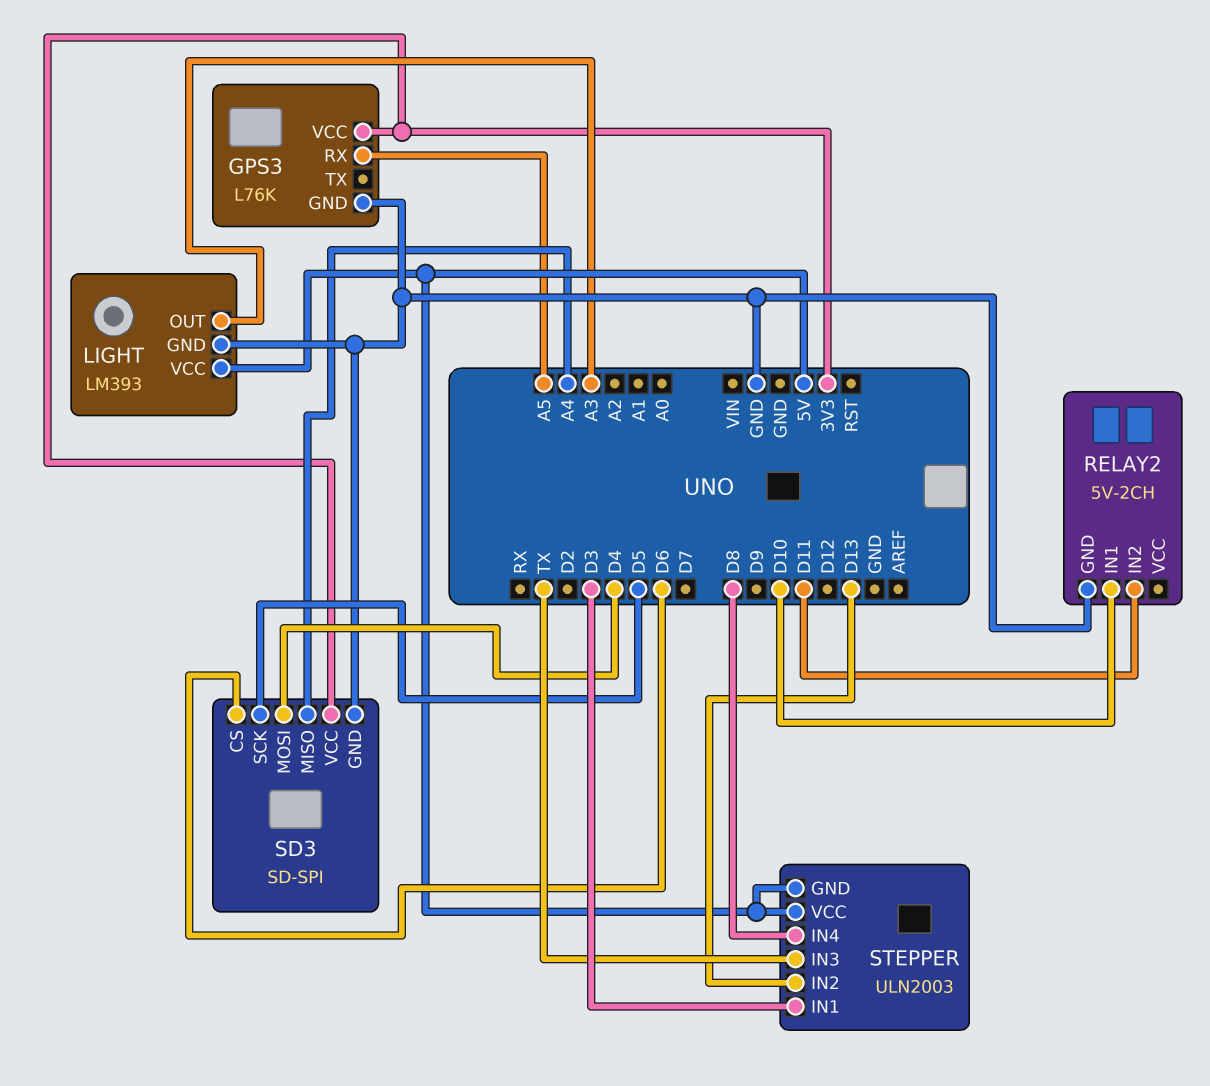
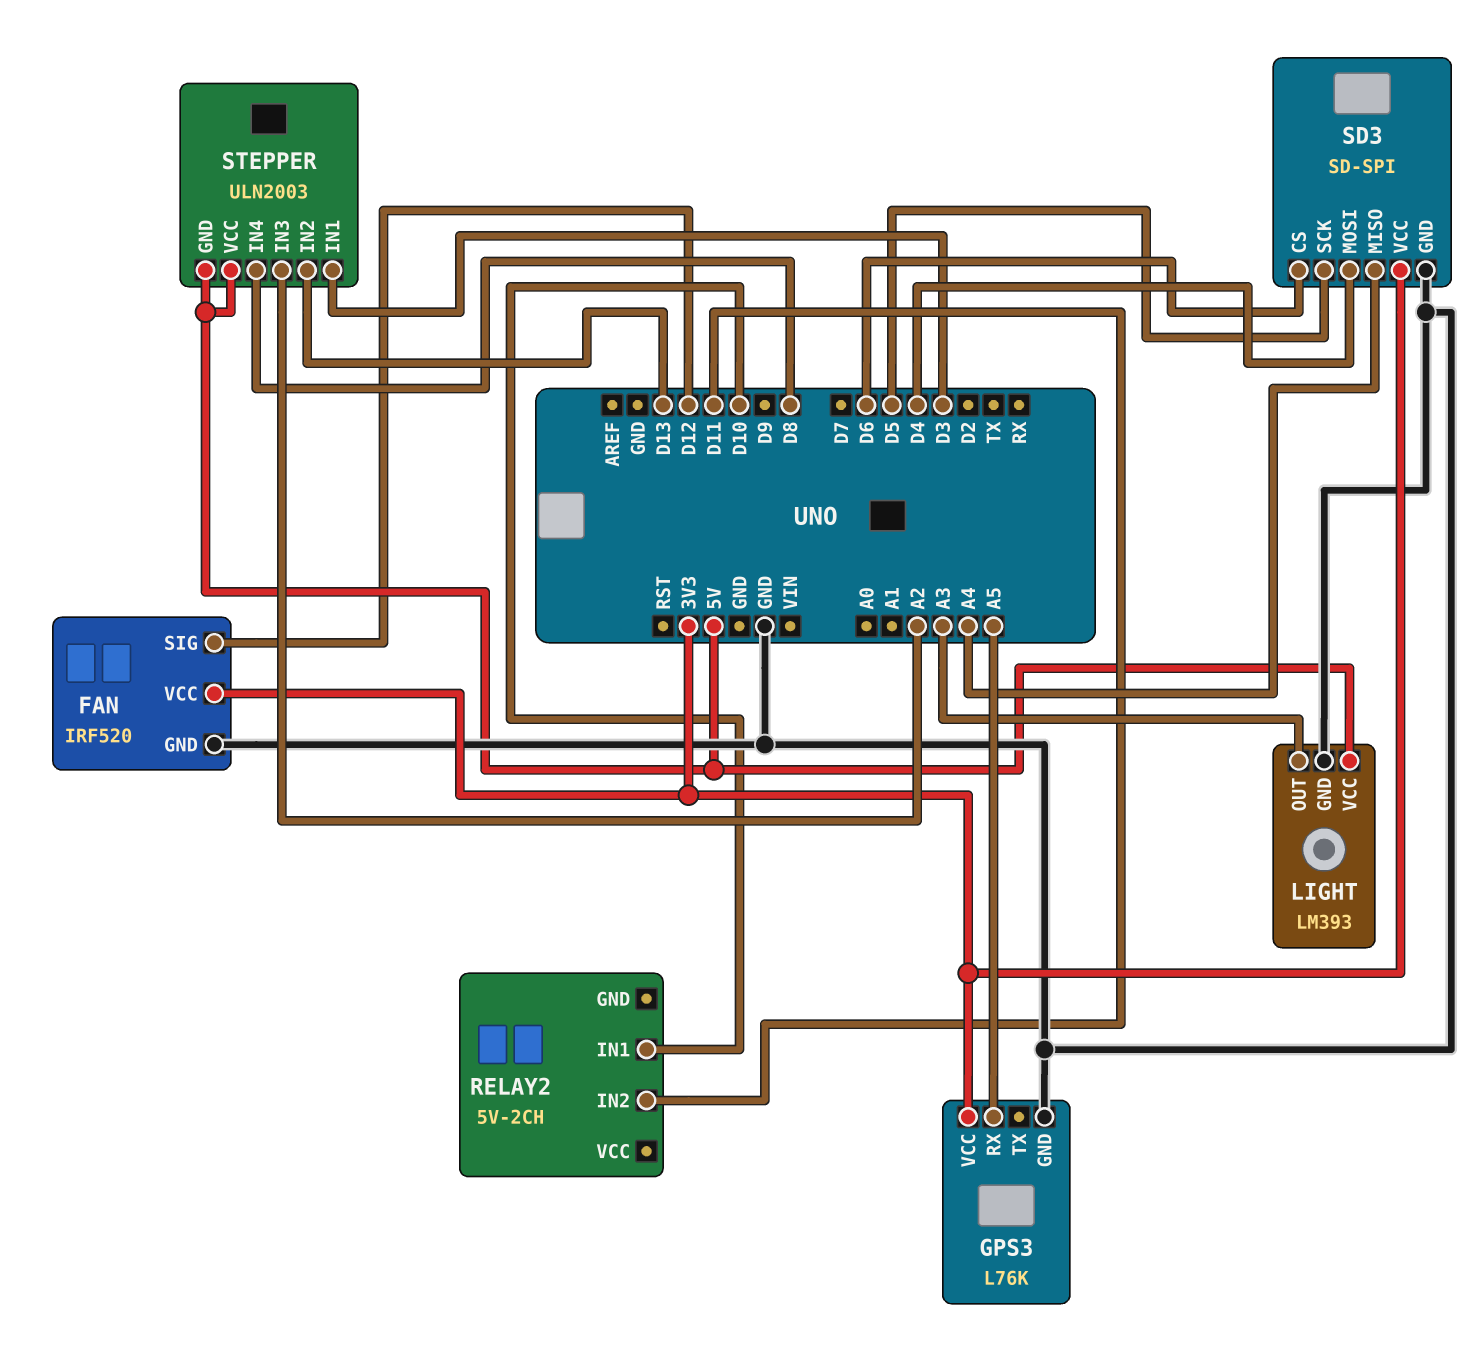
FAN: none -> IRF520
FAN pin GND: none -> GND
FAN pin SIG: none -> D12
FAN pin VCC: none -> 3V3
RELAY2 pin GND: GND -> none
STEPPER pin IN3: TX -> A2

